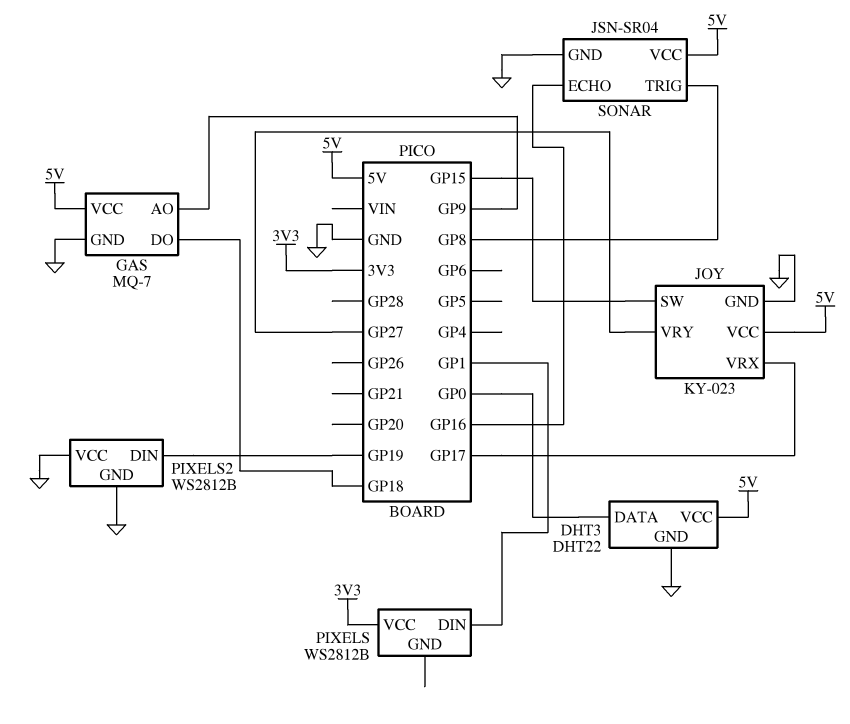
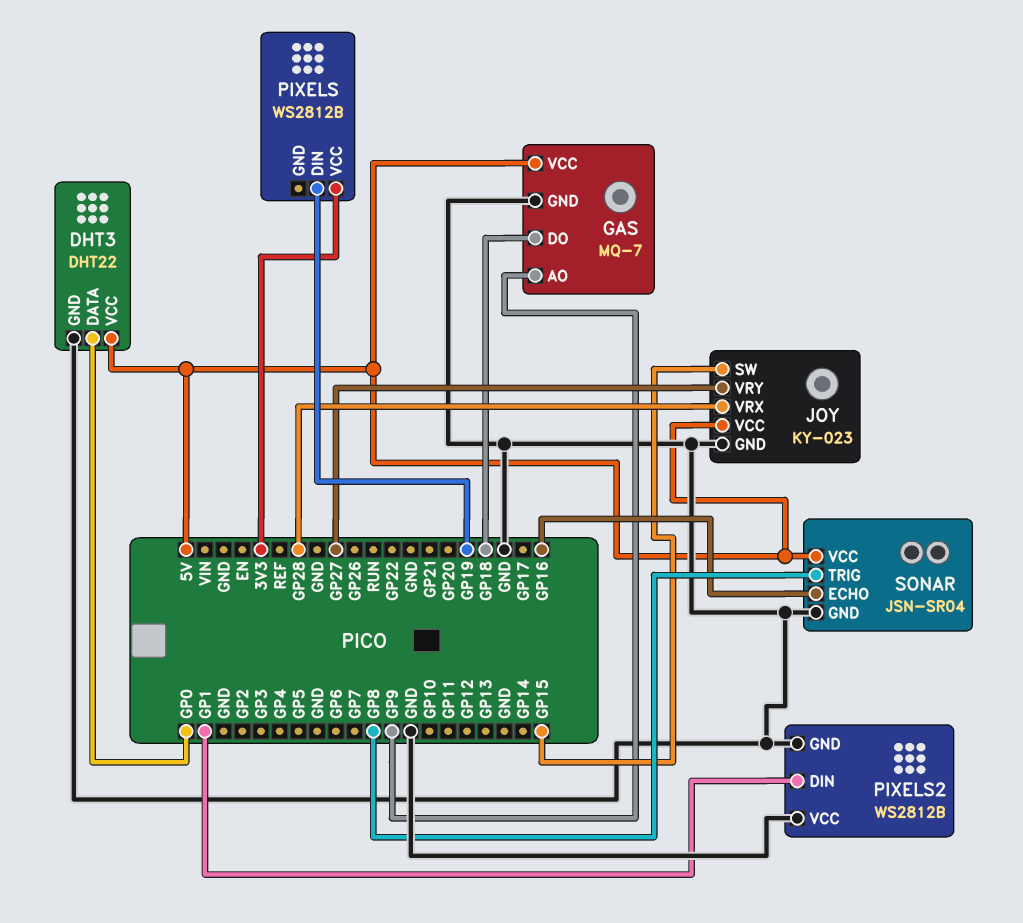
JOY pin VRX: GP17 -> GP28
PIXELS pin DIN: GP1 -> GP19
PIXELS2 pin DIN: GP19 -> GP1

